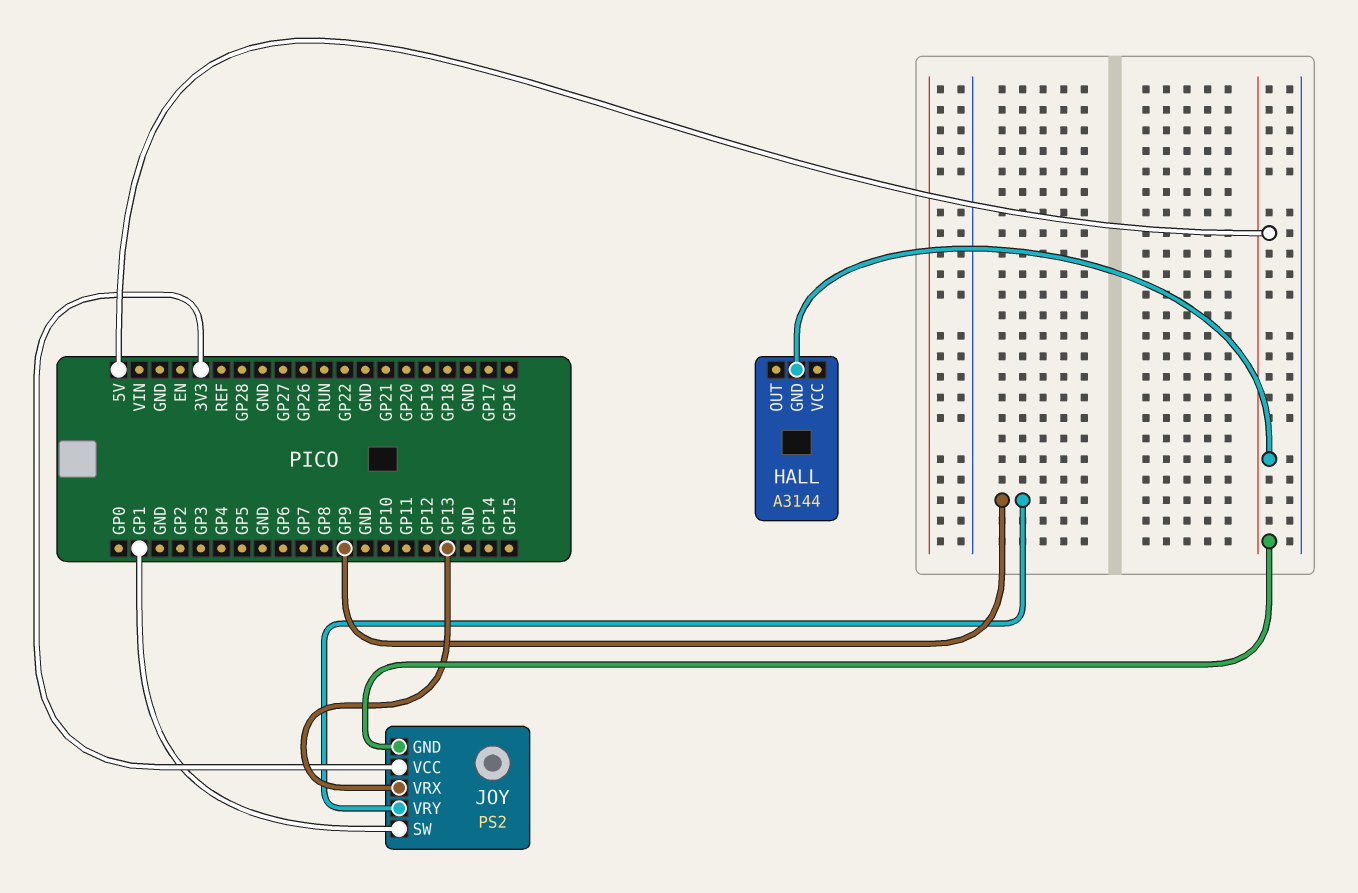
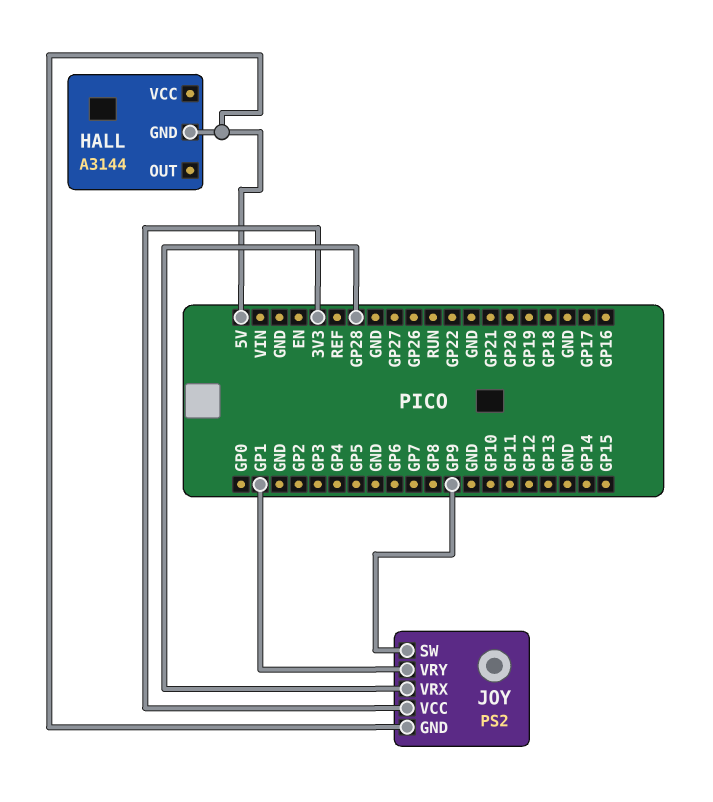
JOY pin SW: GP1 -> GP9
JOY pin VRX: GP13 -> GP28
JOY pin VRY: GP9 -> GP1

